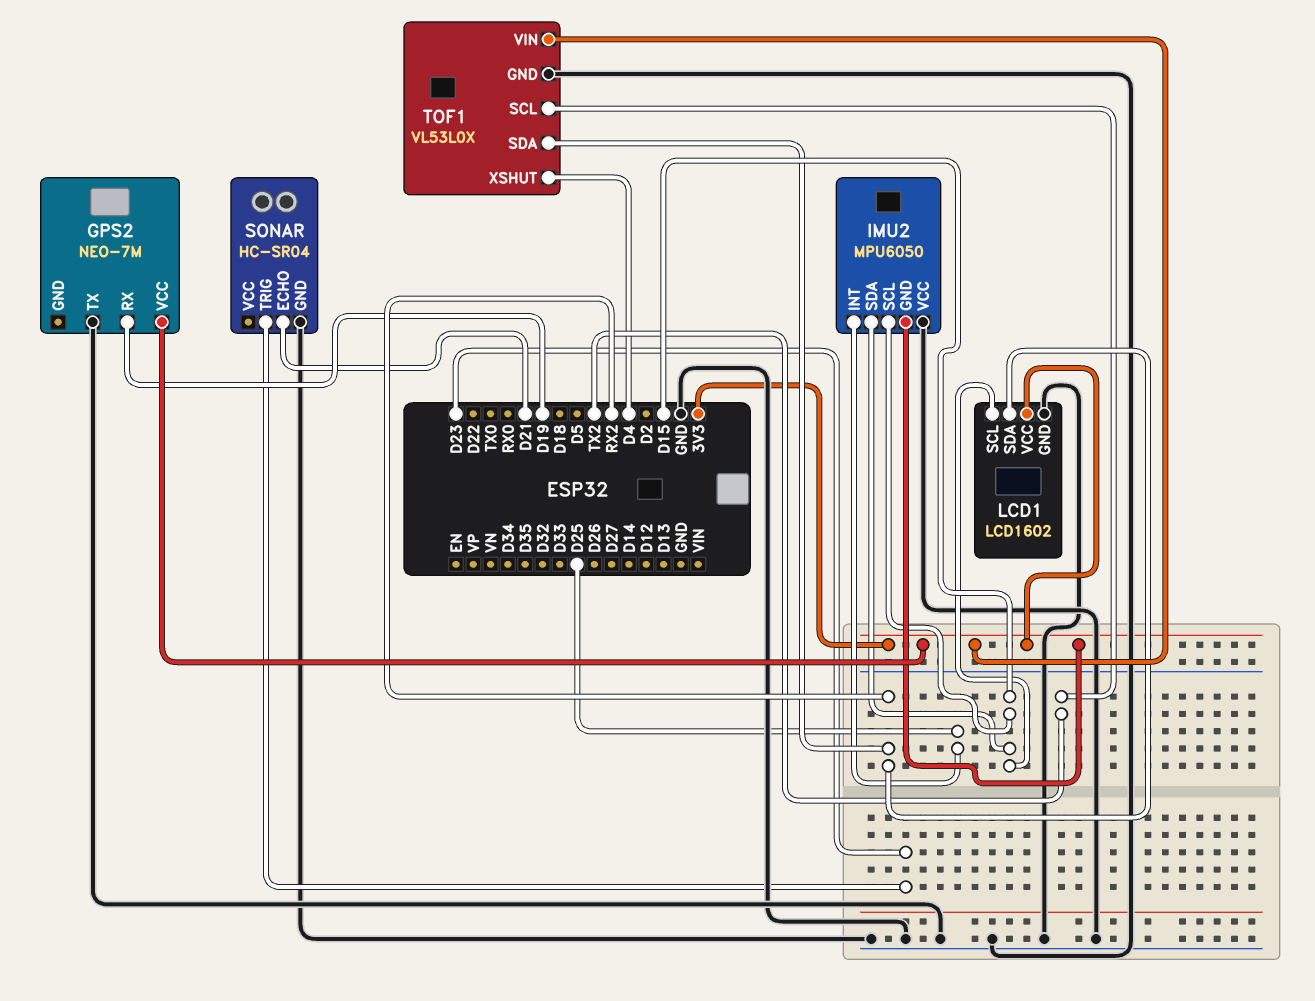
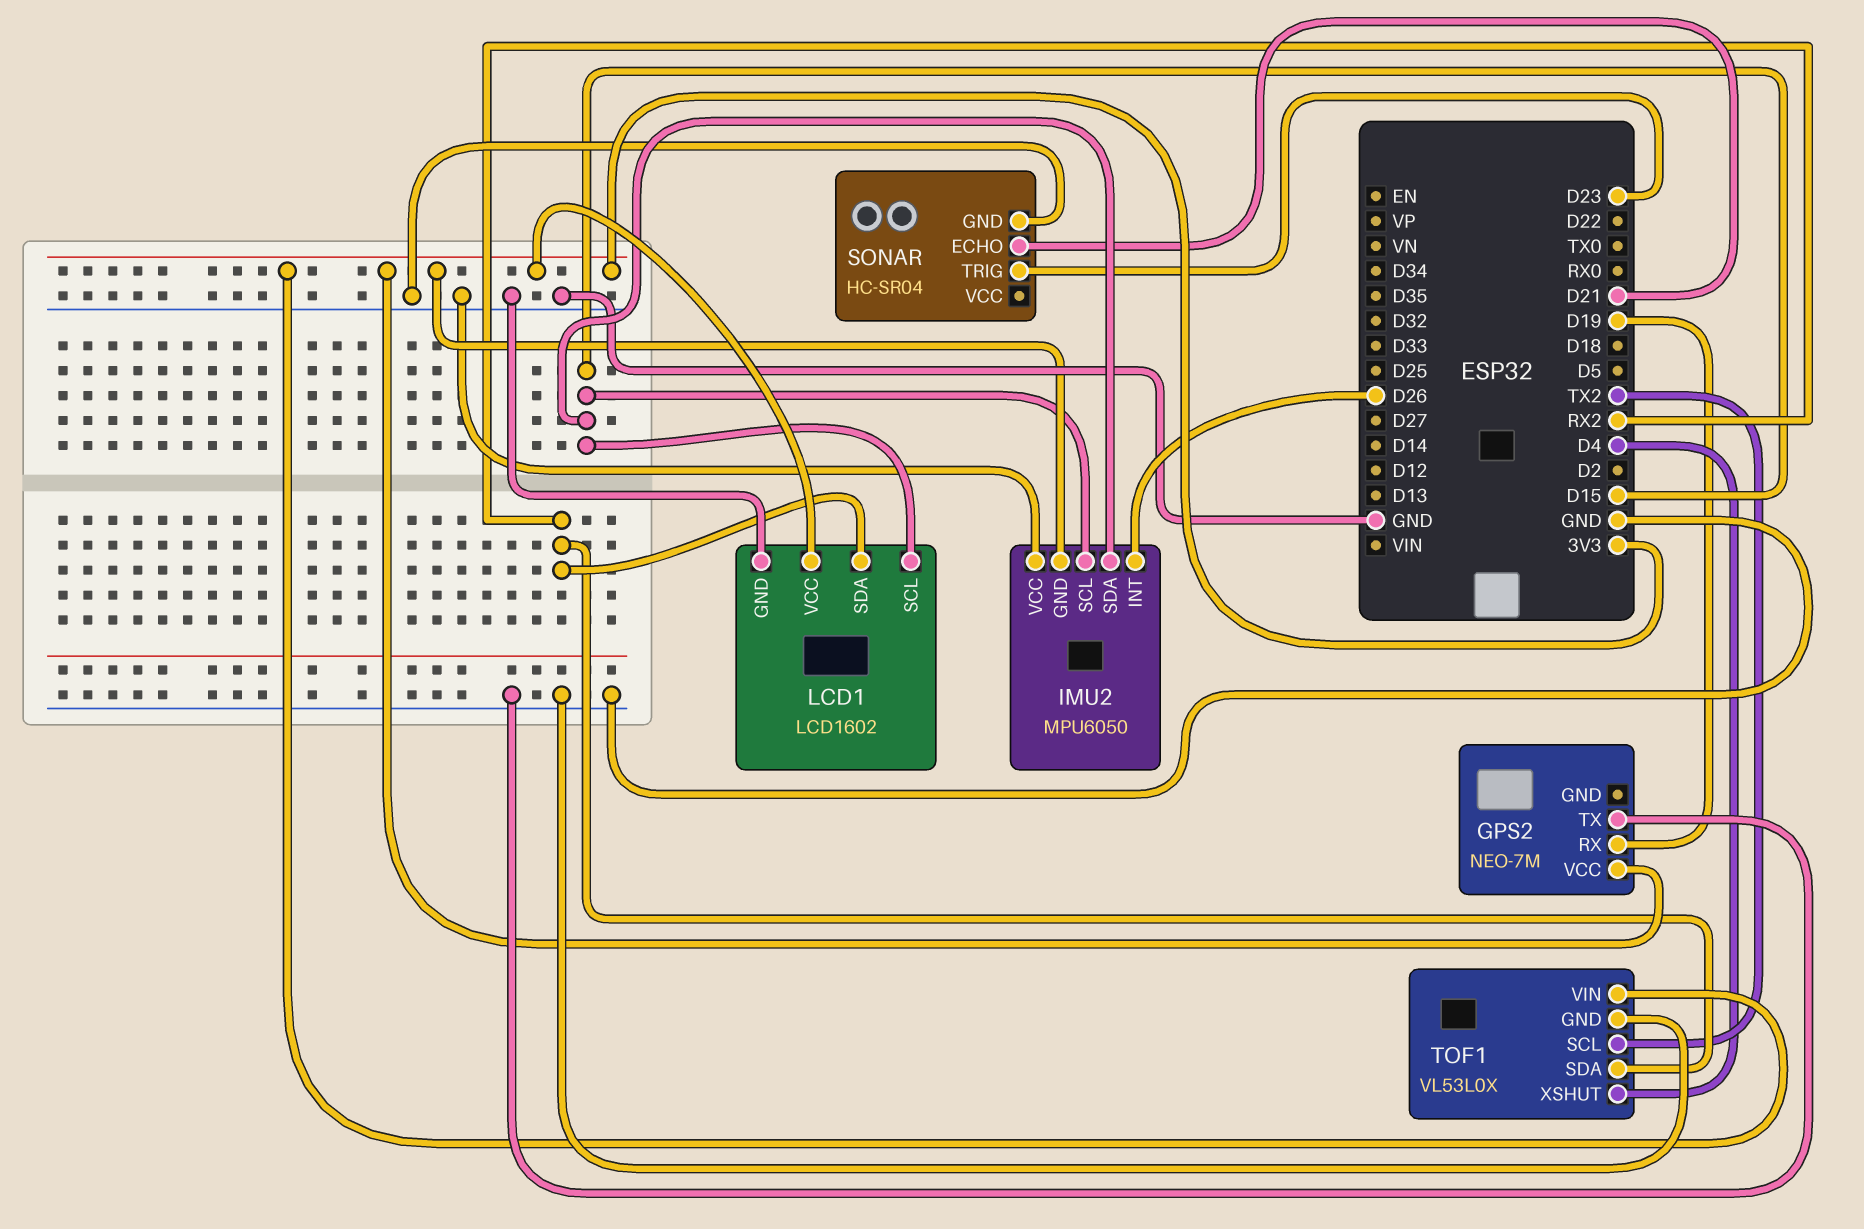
IMU2 pin INT: D25 -> D26

